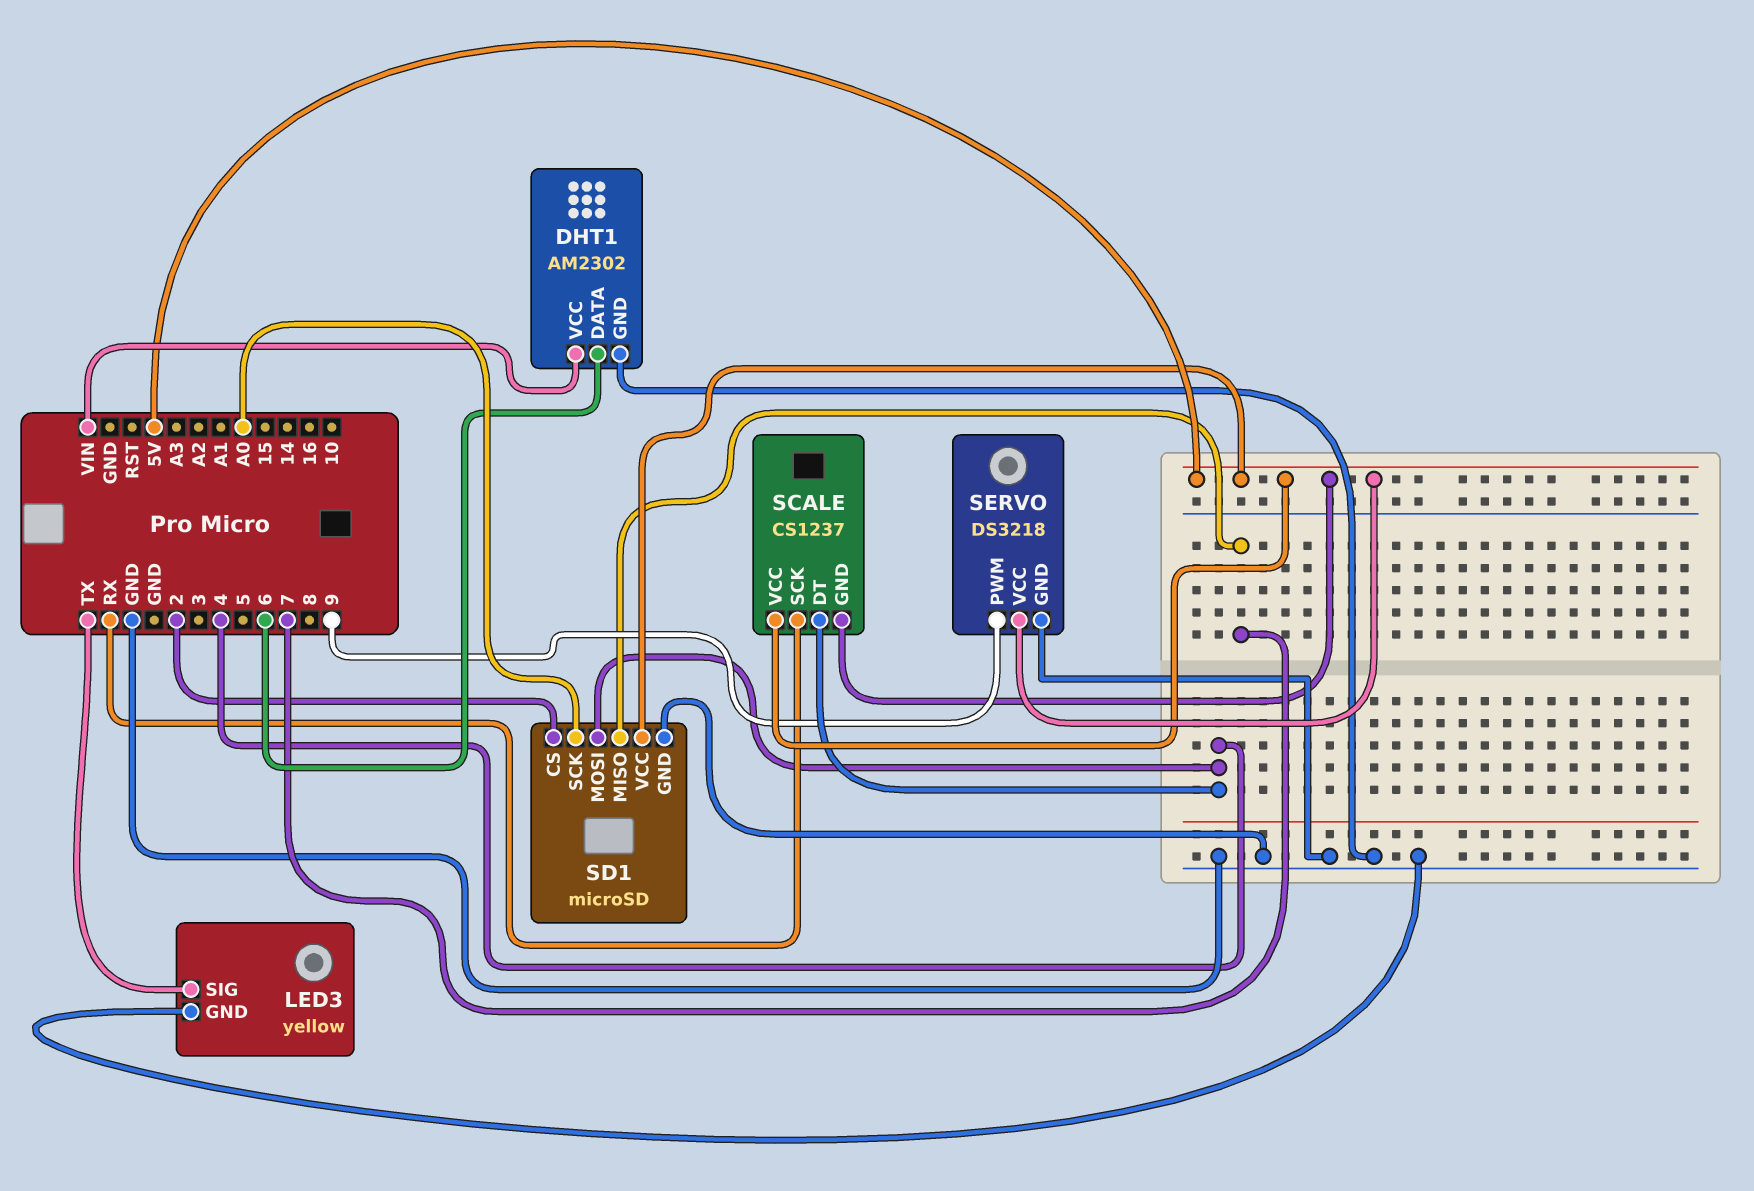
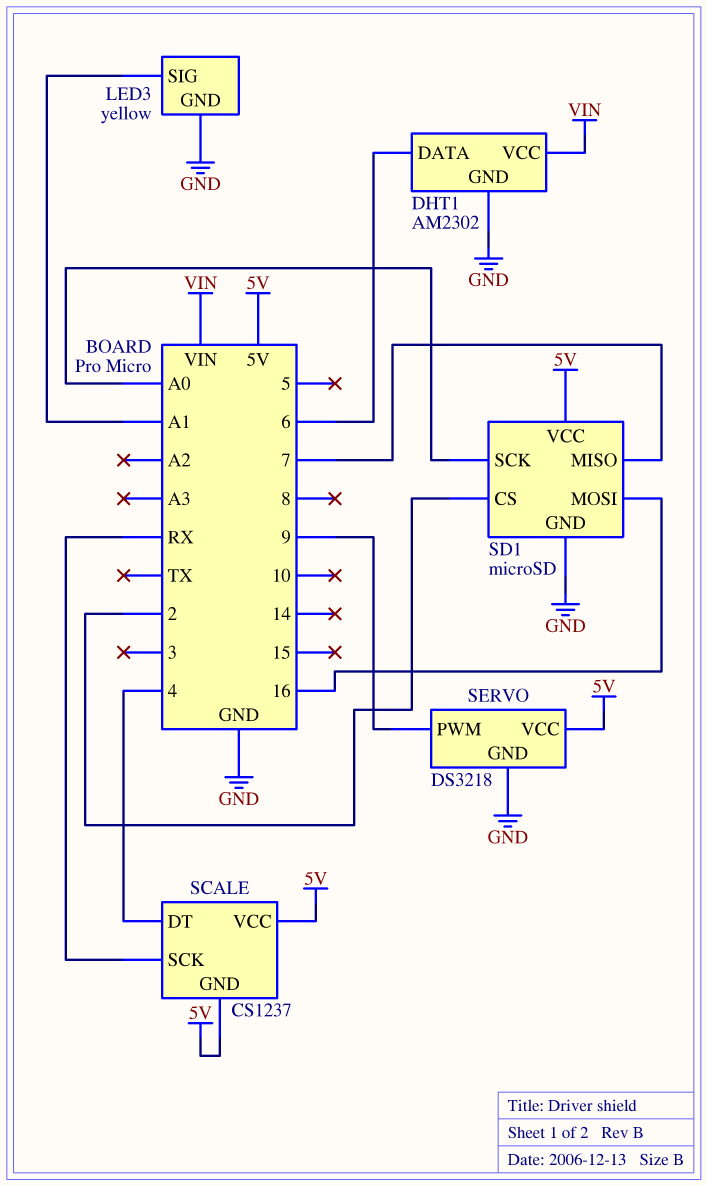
LED3 pin SIG: TX -> A1
SD1 pin MOSI: 4 -> 16

